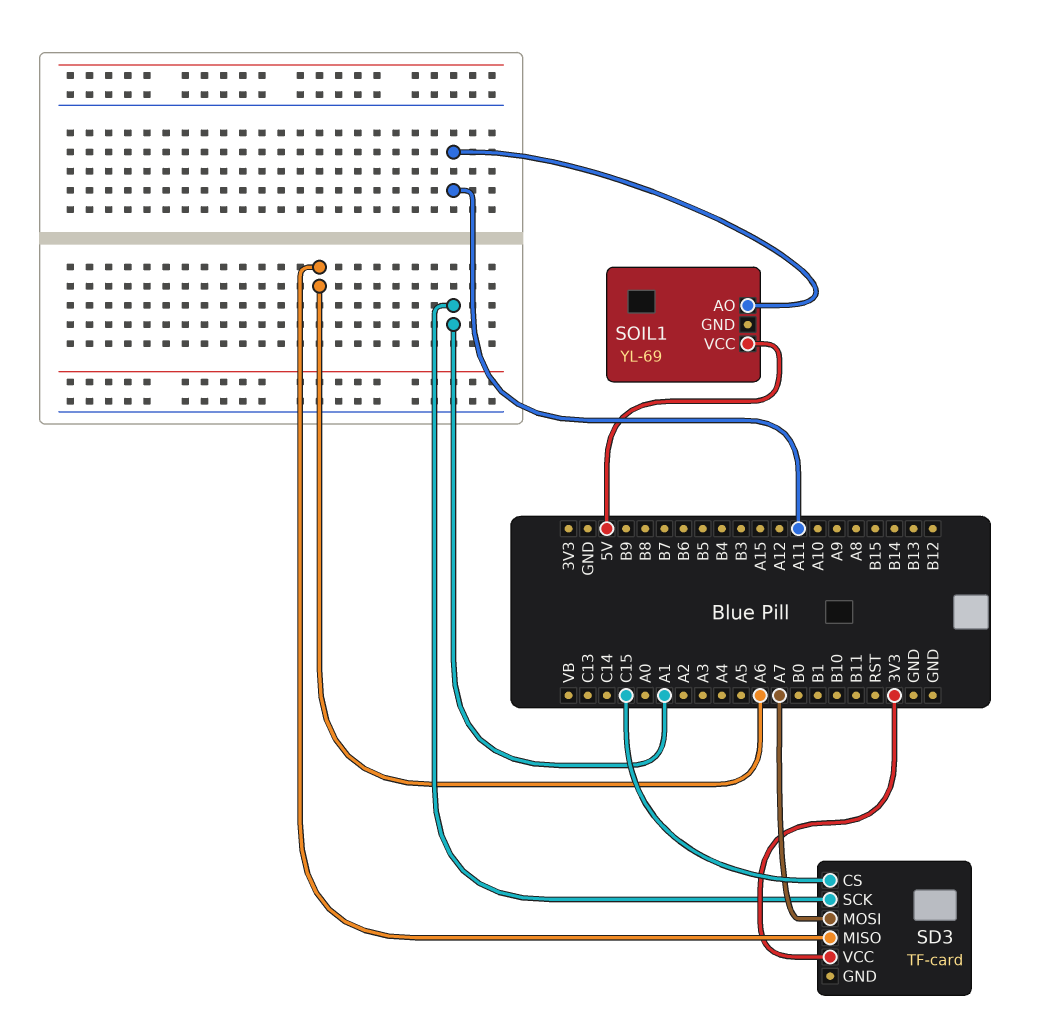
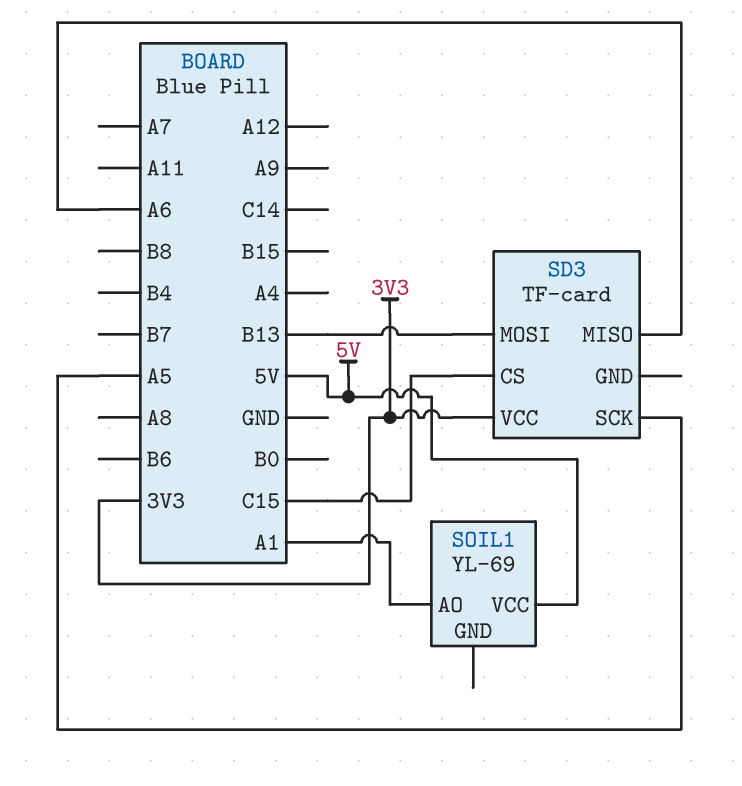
SD3 pin MOSI: A7 -> B13
SD3 pin SCK: A1 -> A5
SOIL1 pin AO: A11 -> A1

